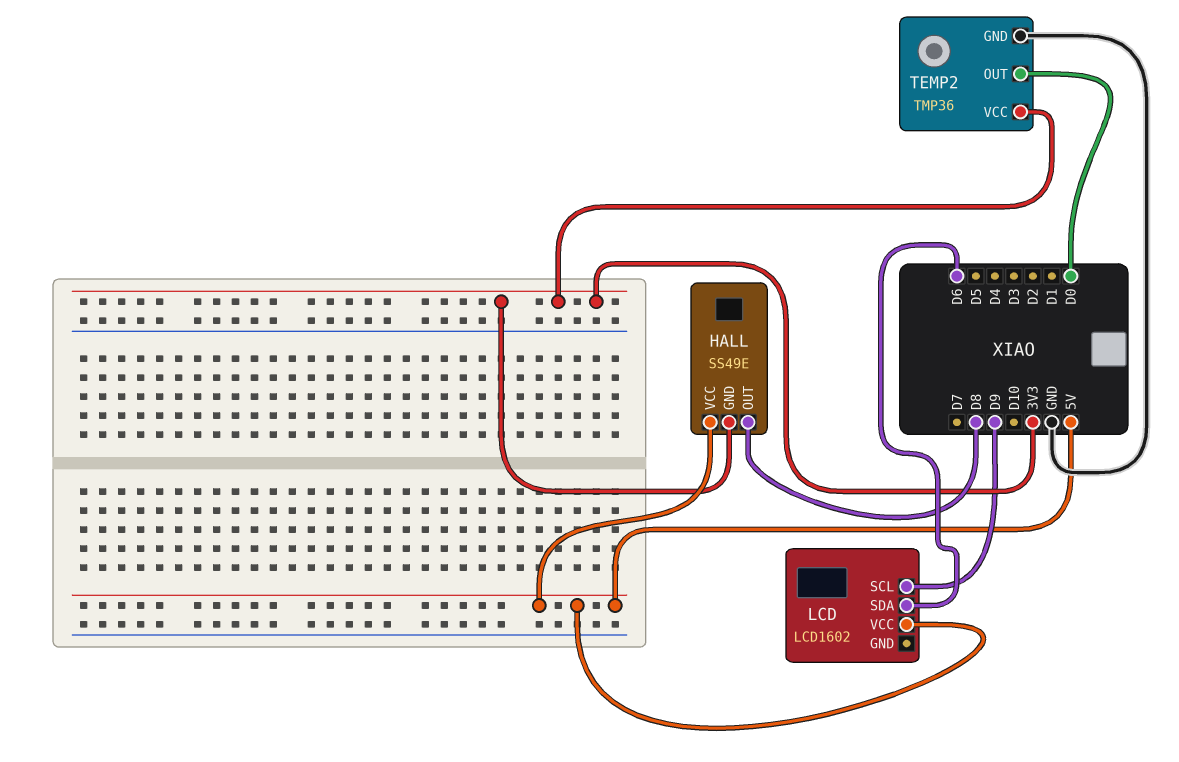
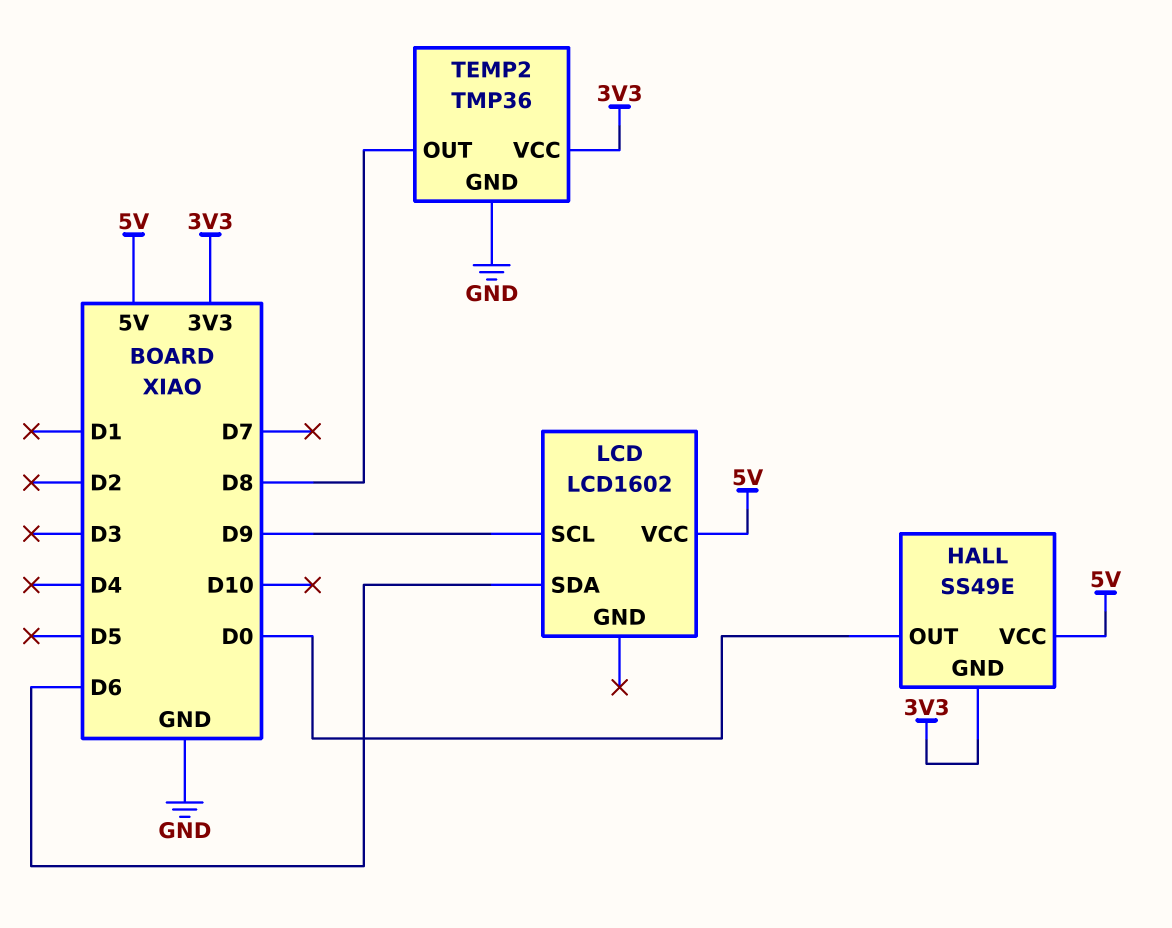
HALL pin OUT: D8 -> D0
TEMP2 pin OUT: D0 -> D8

